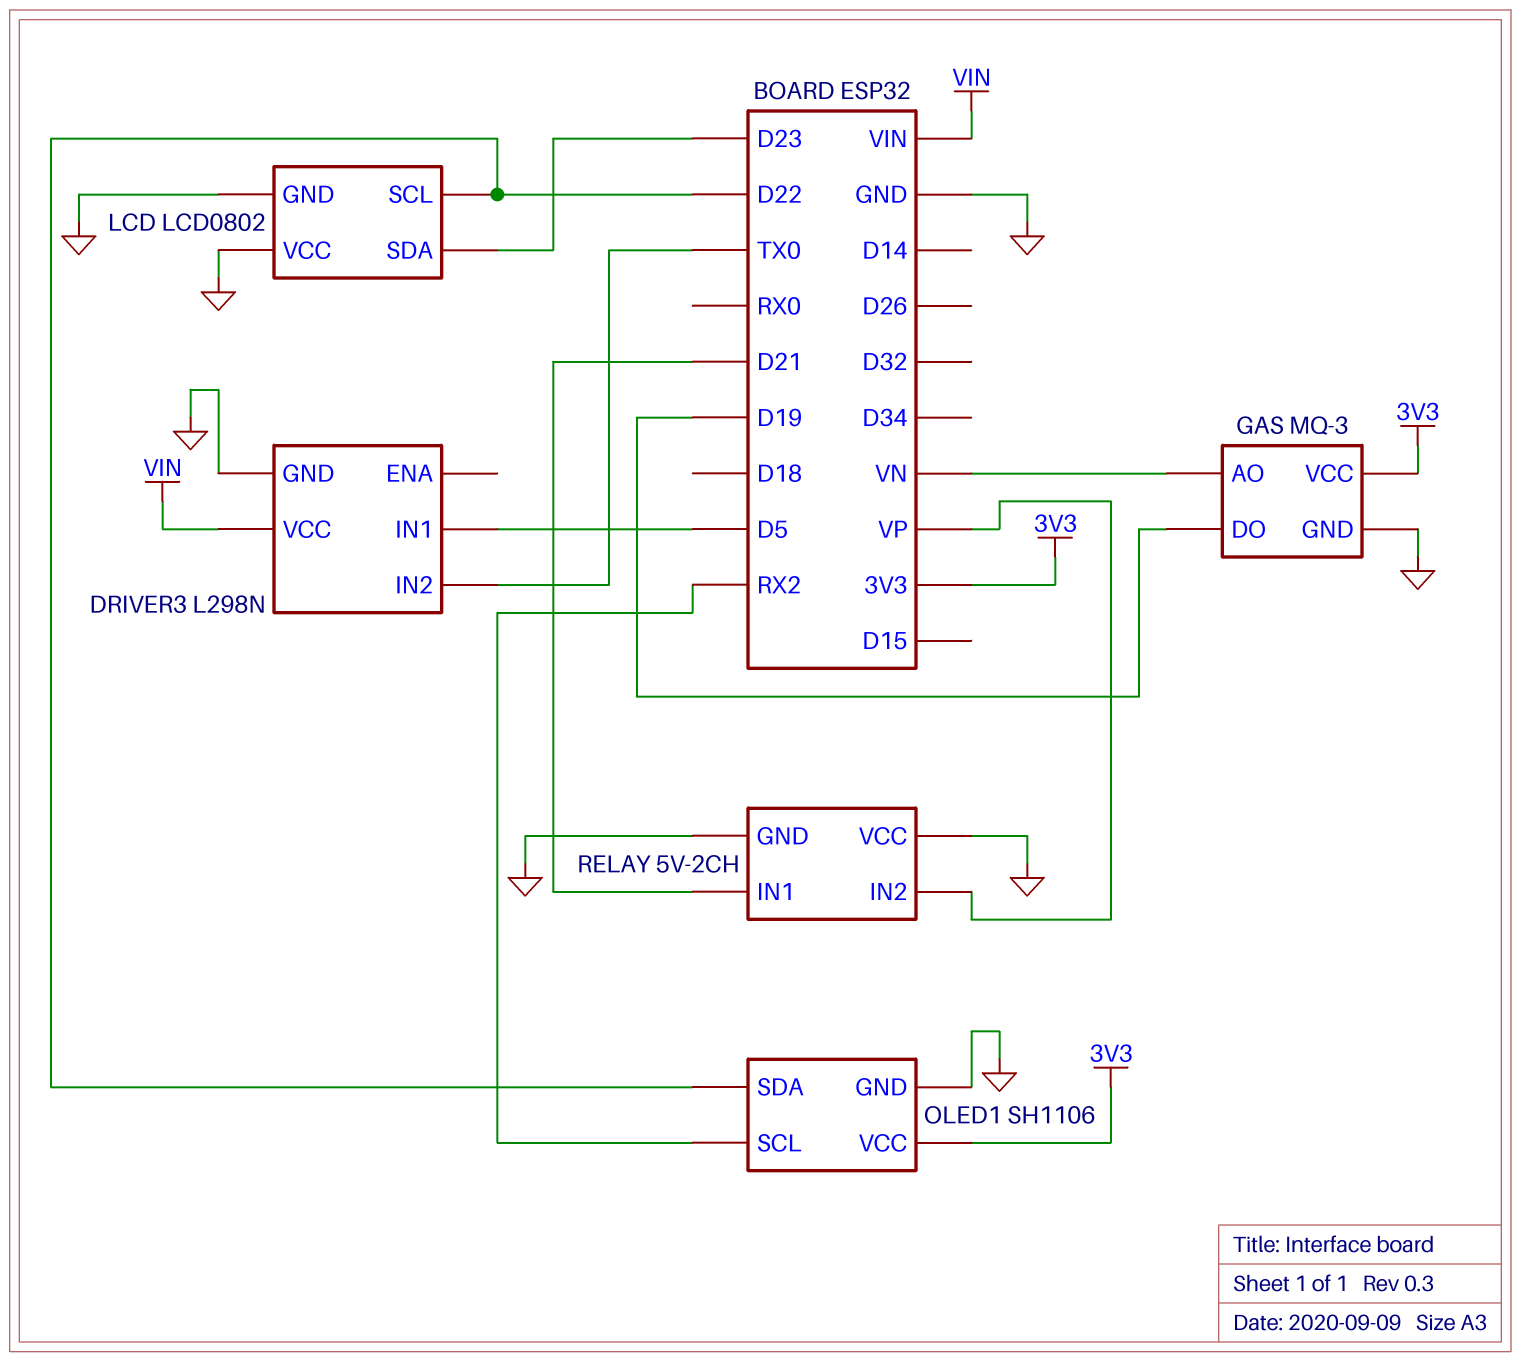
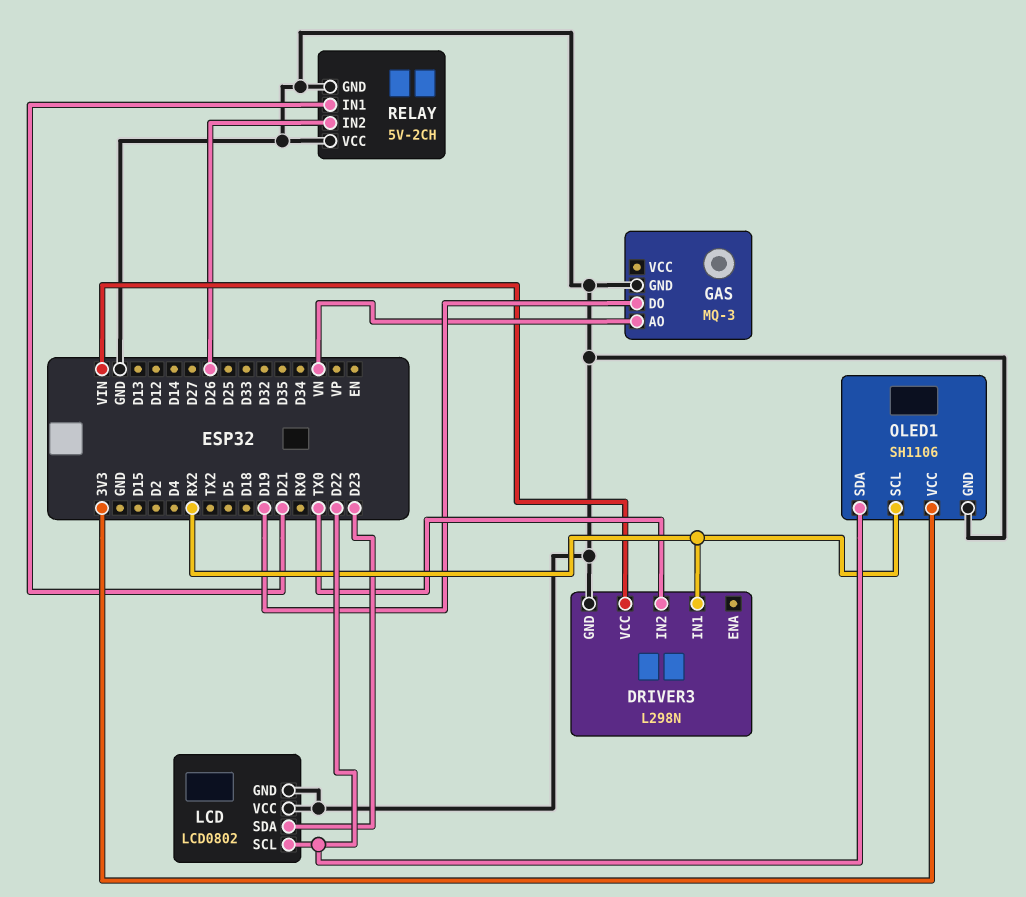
DRIVER3 pin IN1: D5 -> RX2
GAS pin VCC: 3V3 -> none
RELAY pin IN2: VP -> D26

